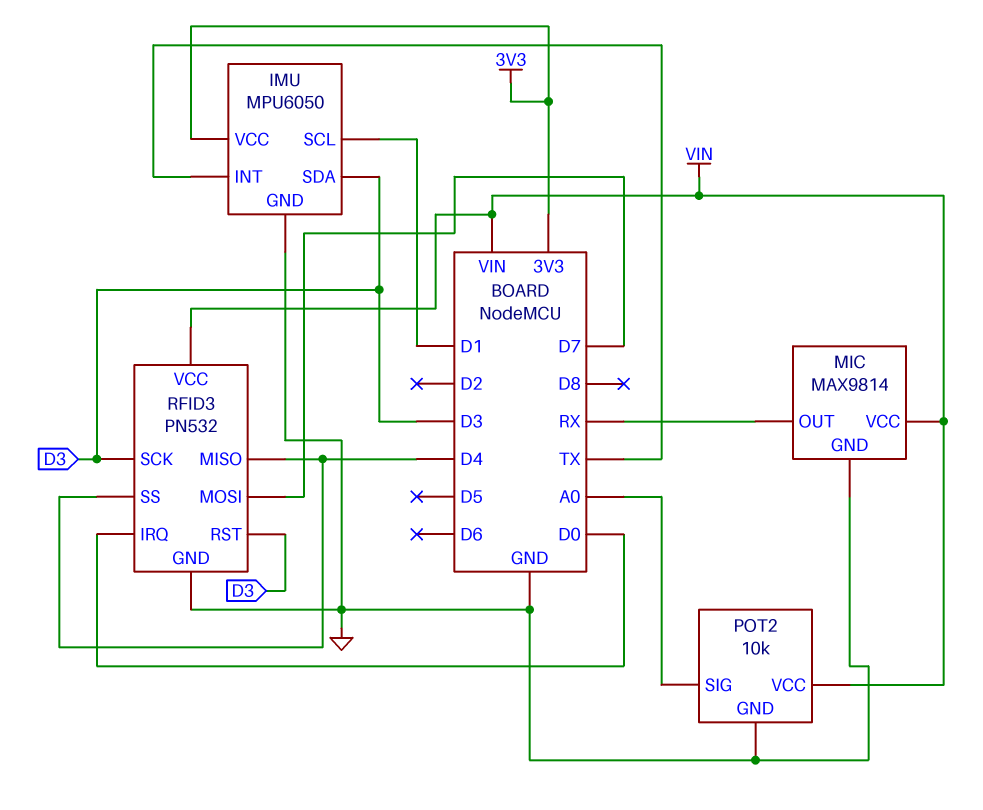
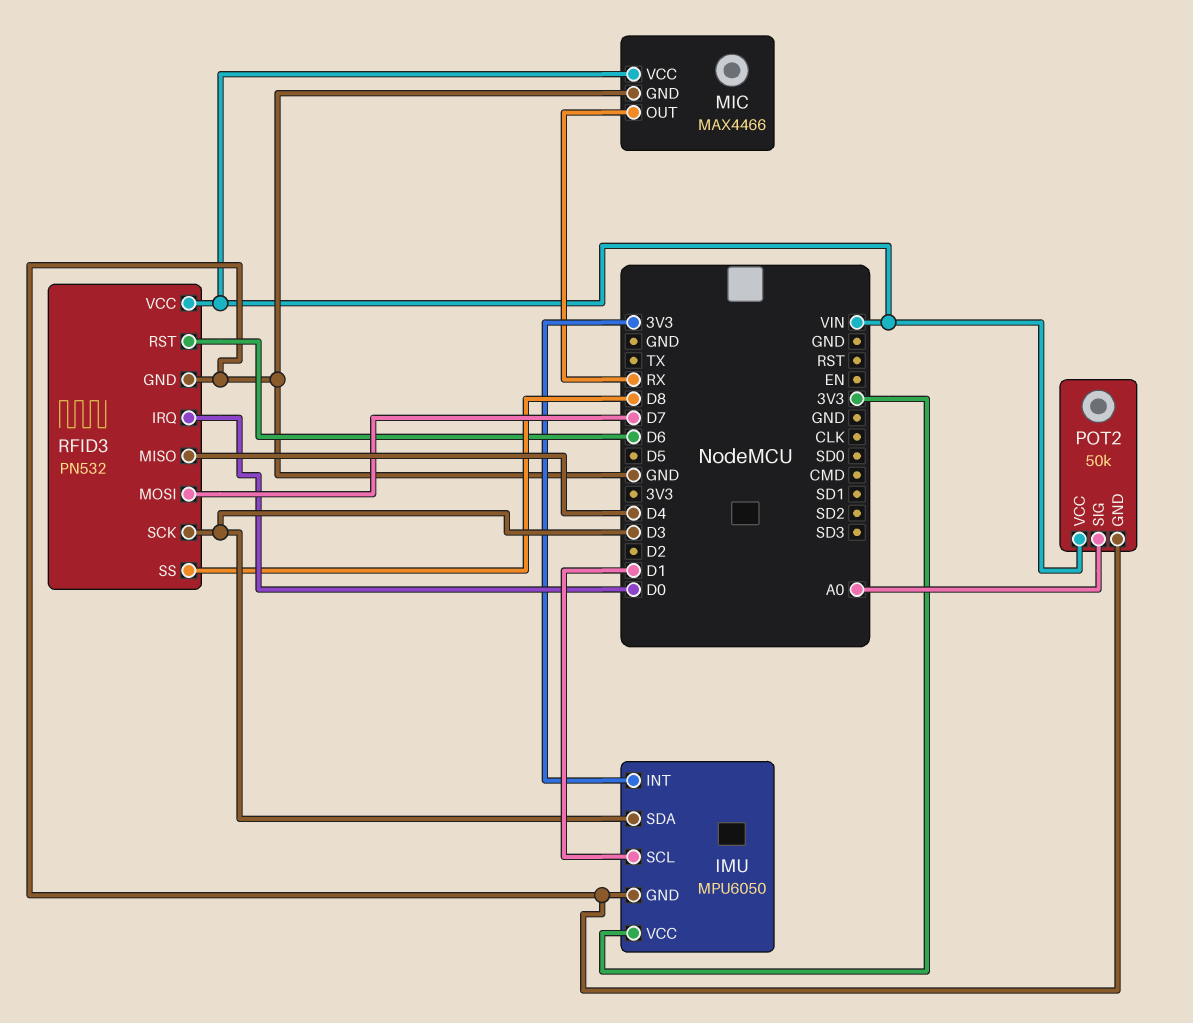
IMU pin INT: TX -> 3V3
MIC: MAX9814 -> MAX4466
POT2: 10k -> 50k
RFID3 pin RST: D3 -> D6
RFID3 pin SS: D4 -> D8

